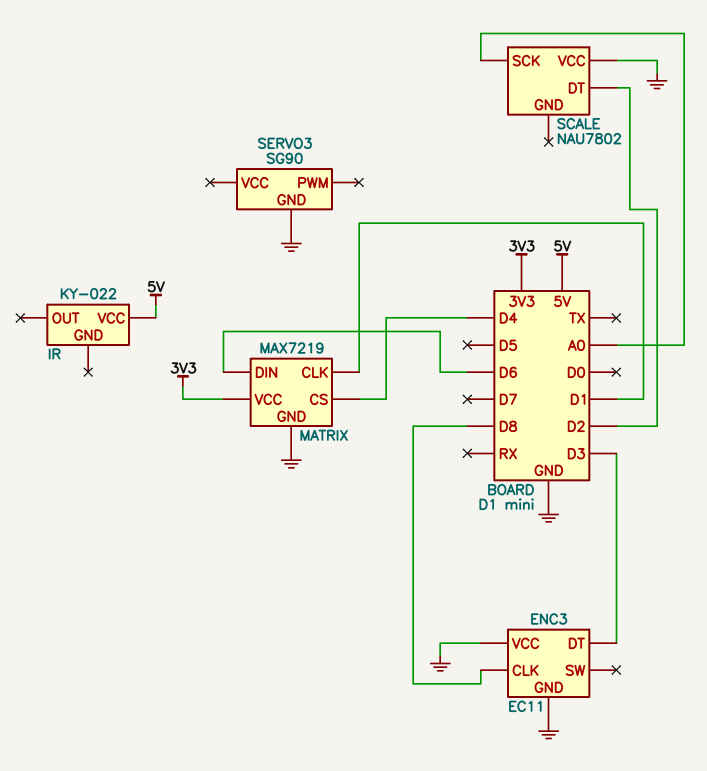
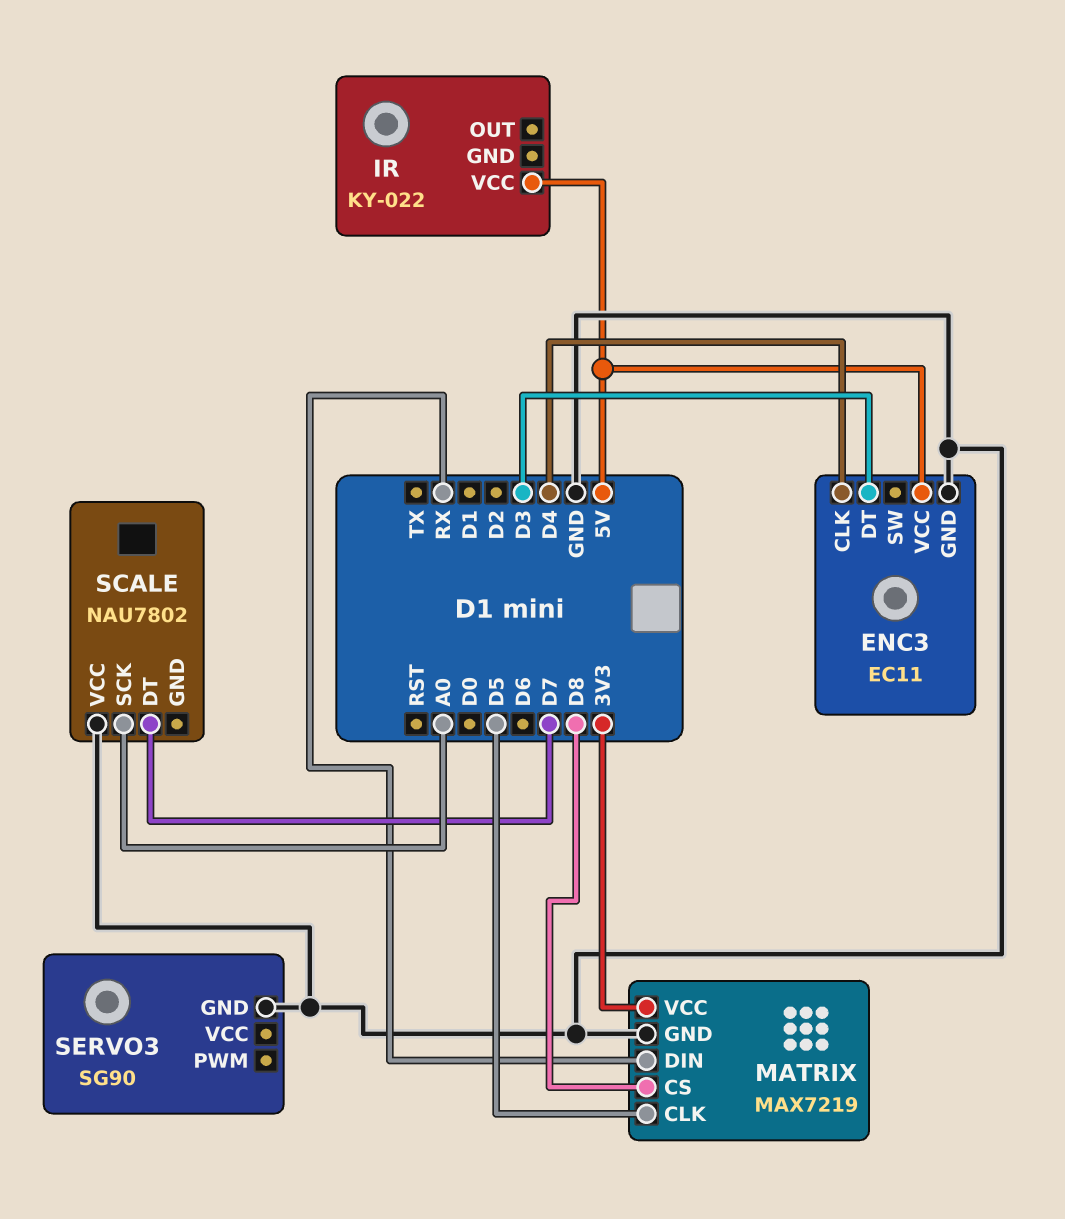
ENC3 pin CLK: D8 -> D4
ENC3 pin VCC: GND -> 5V
MATRIX pin CLK: D1 -> D5
MATRIX pin CS: D4 -> D8
MATRIX pin DIN: D6 -> RX
SCALE pin DT: D2 -> D7

